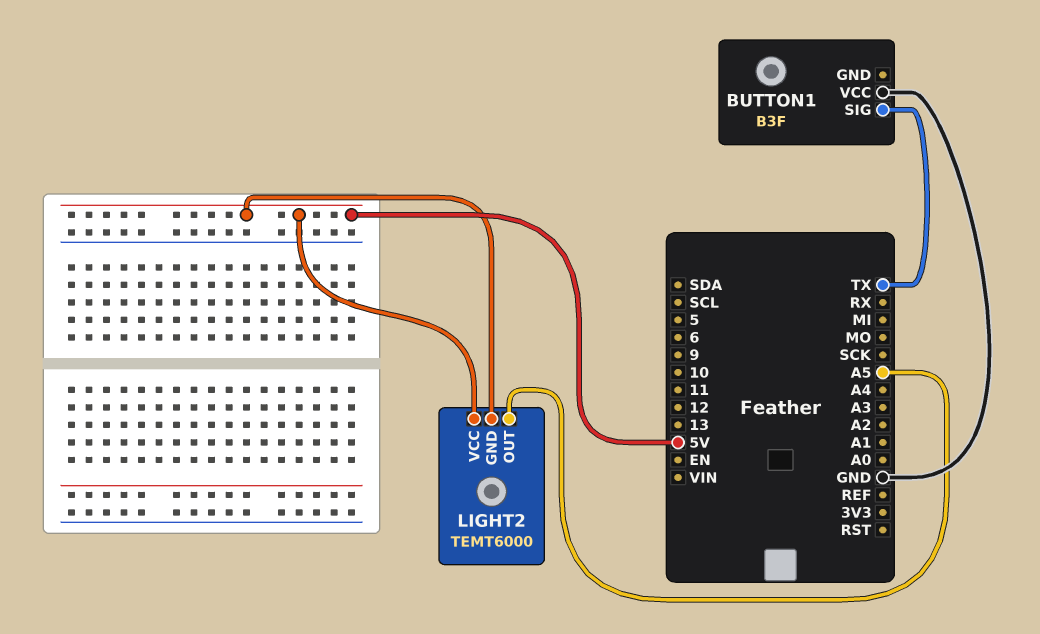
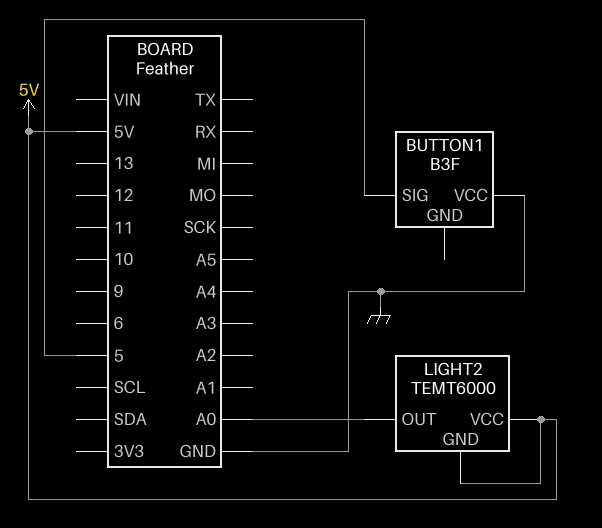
BUTTON1 pin SIG: TX -> 5
LIGHT2 pin OUT: A5 -> A0

